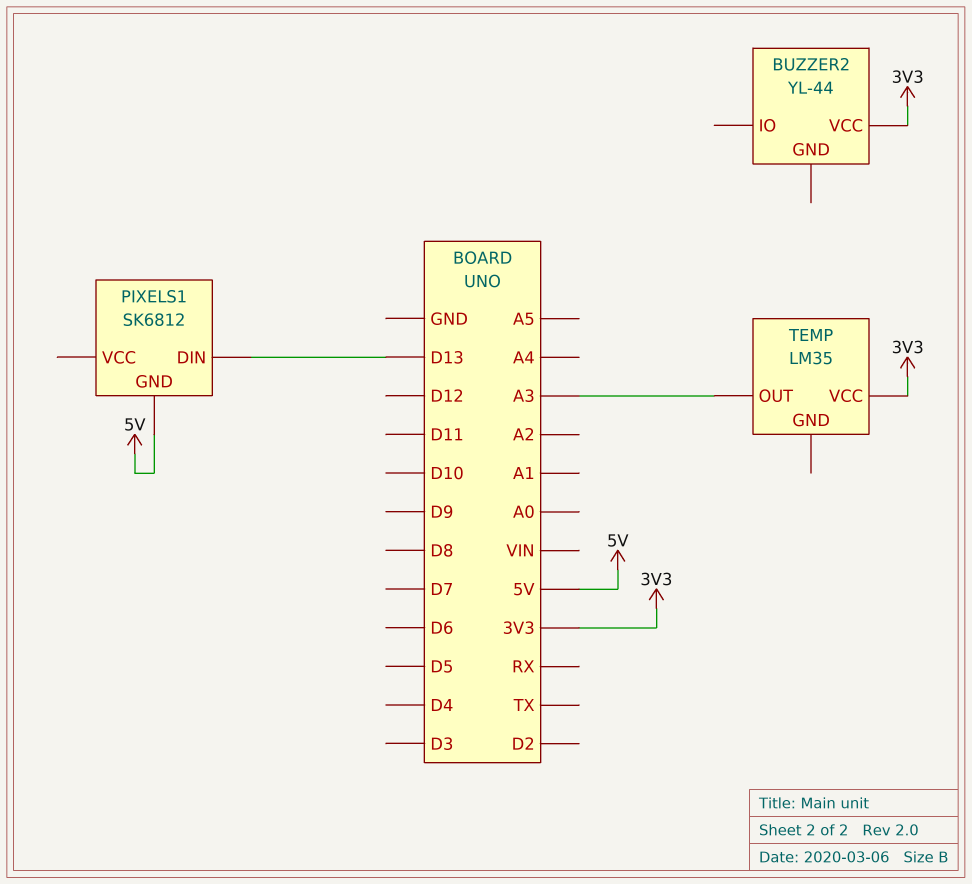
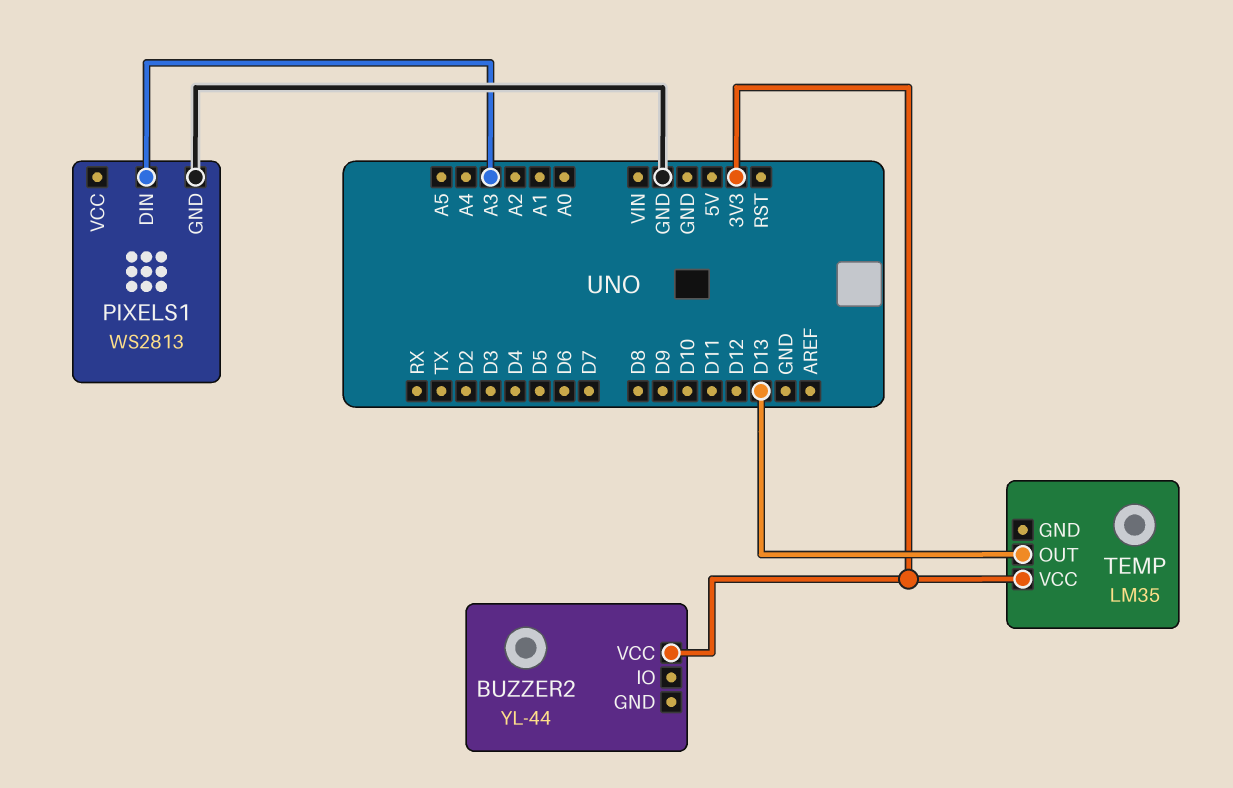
PIXELS1: SK6812 -> WS2813
PIXELS1 pin DIN: D13 -> A3
PIXELS1 pin GND: 5V -> GND
TEMP pin OUT: A3 -> D13

